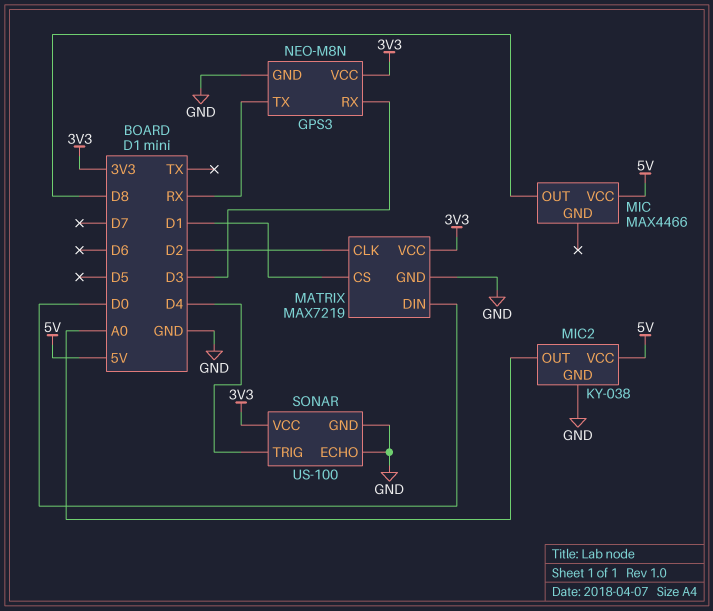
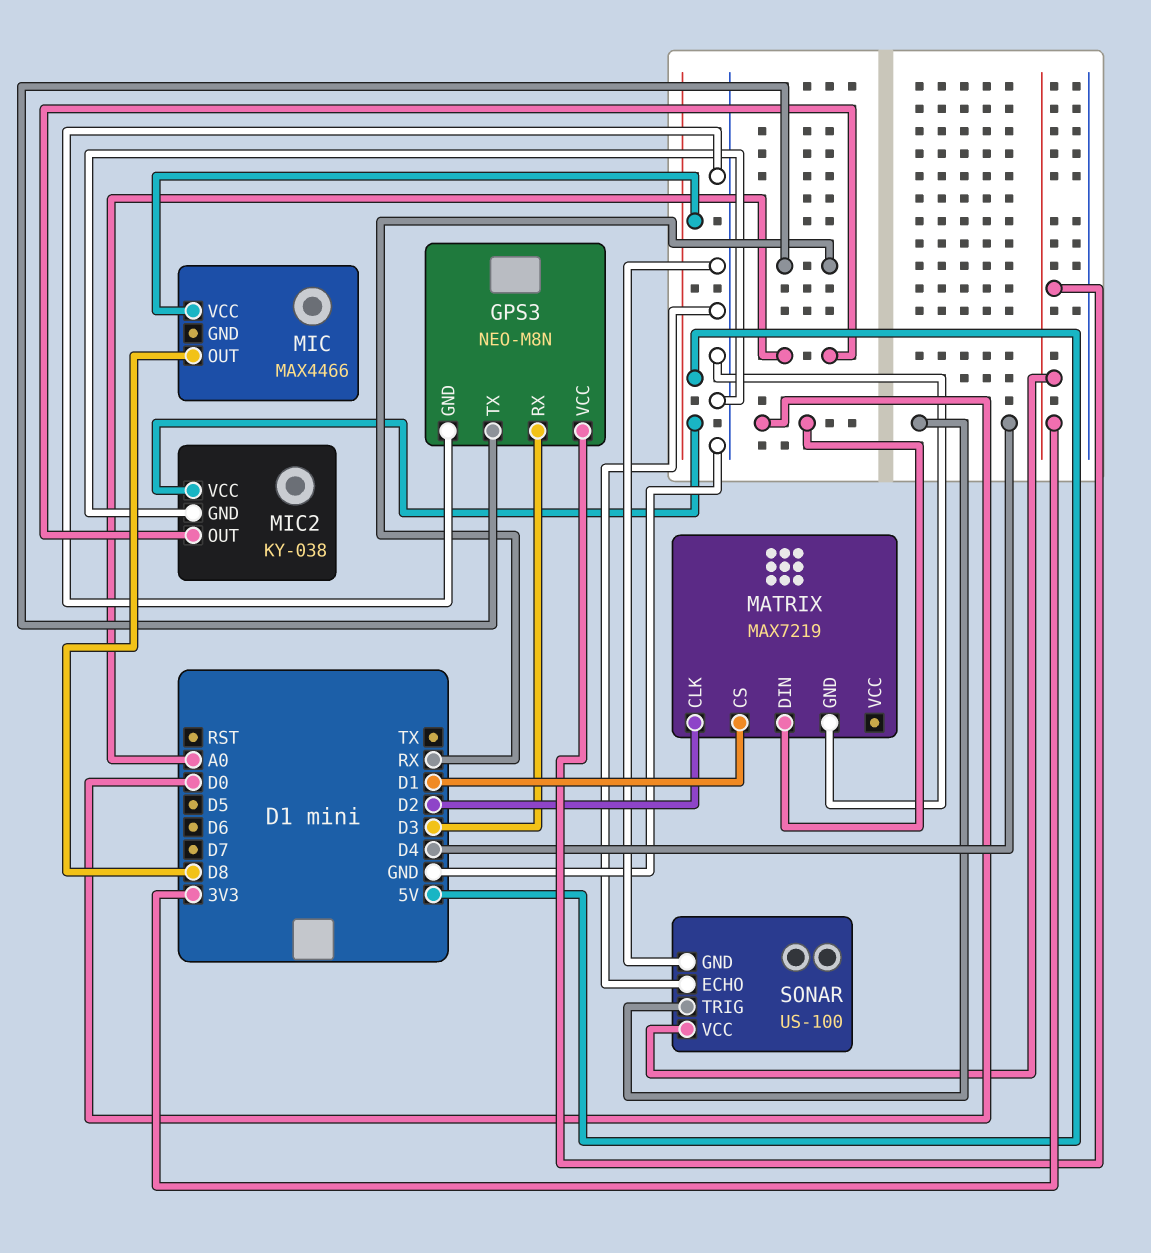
MATRIX pin VCC: 3V3 -> none

